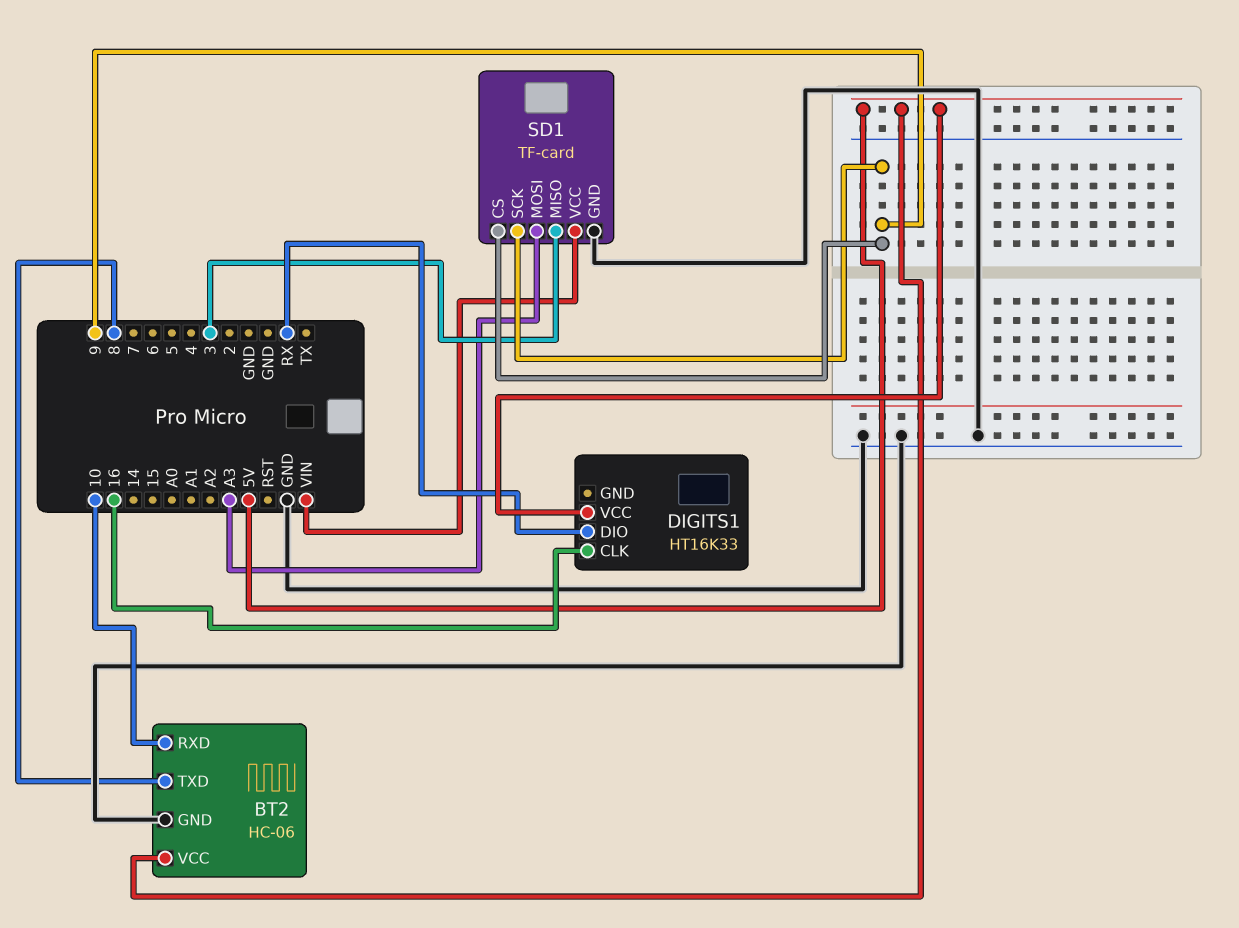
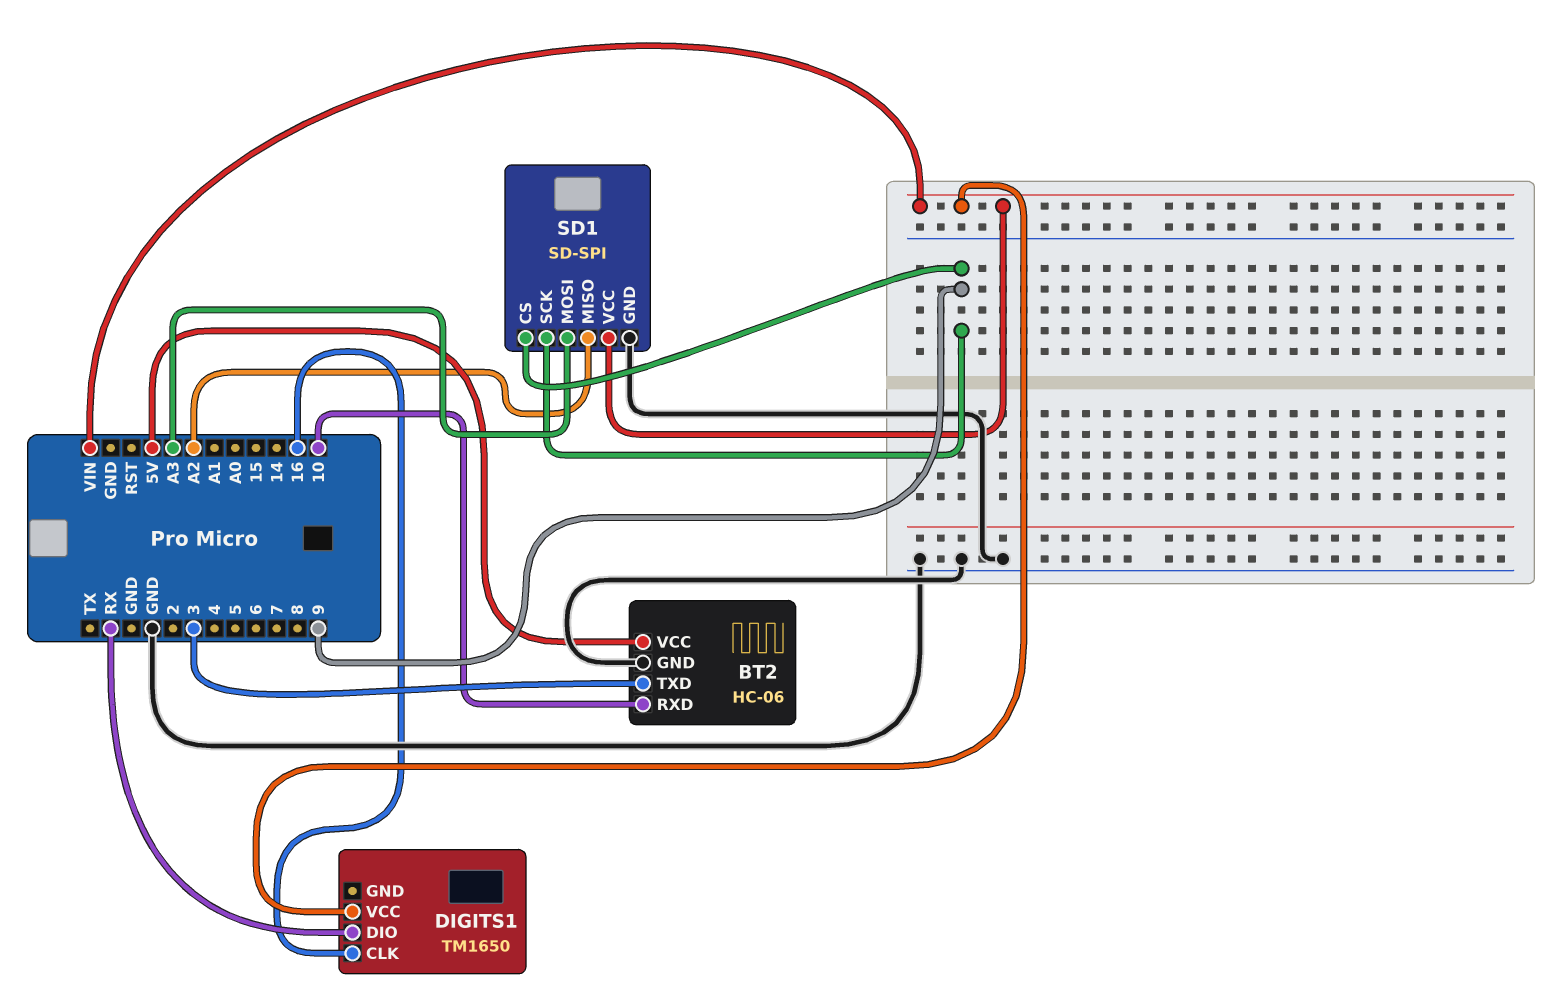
BT2 pin TXD: 8 -> 3
DIGITS1: HT16K33 -> TM1650
DIGITS1 pin VCC: 5V -> VIN
SD1: TF-card -> SD-SPI
SD1 pin MISO: 3 -> A2

